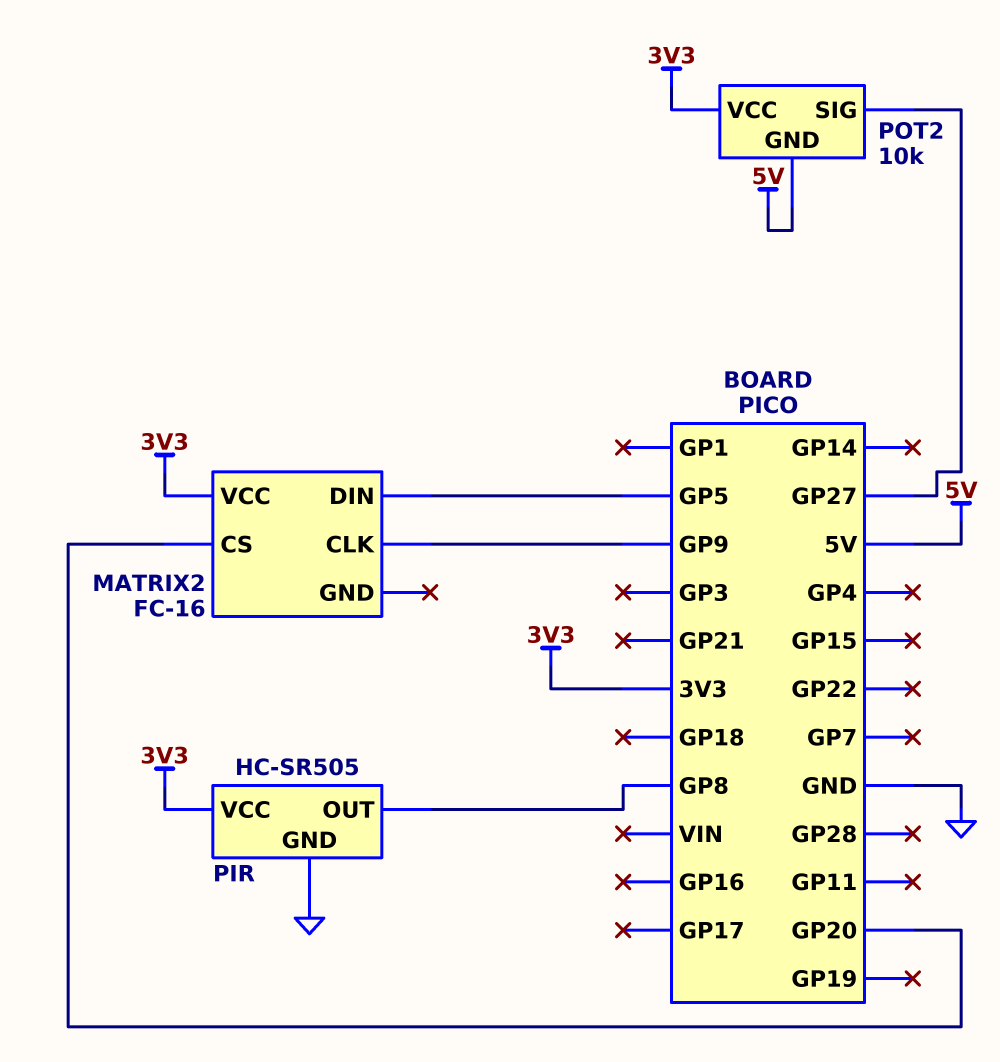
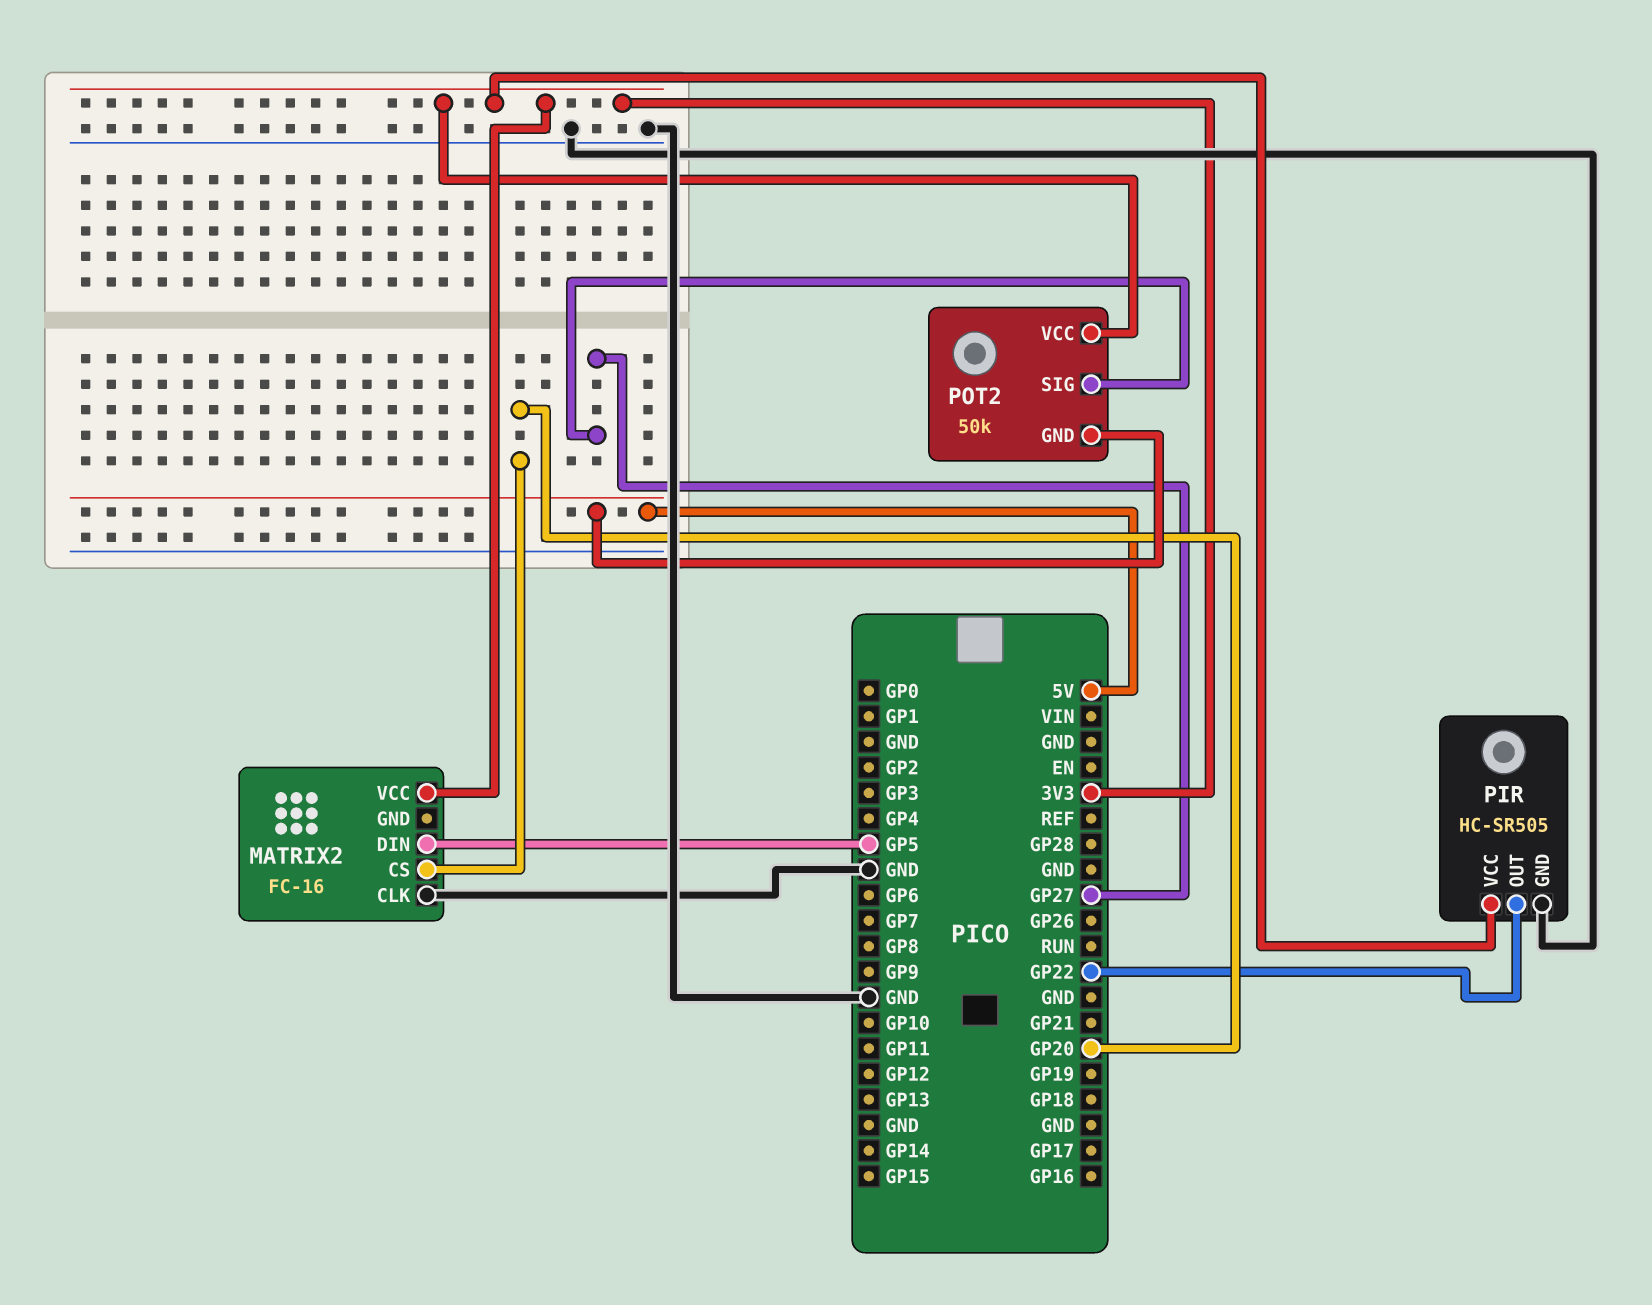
MATRIX2 pin CLK: GP9 -> GND
PIR pin OUT: GP8 -> GP22
POT2: 10k -> 50k

